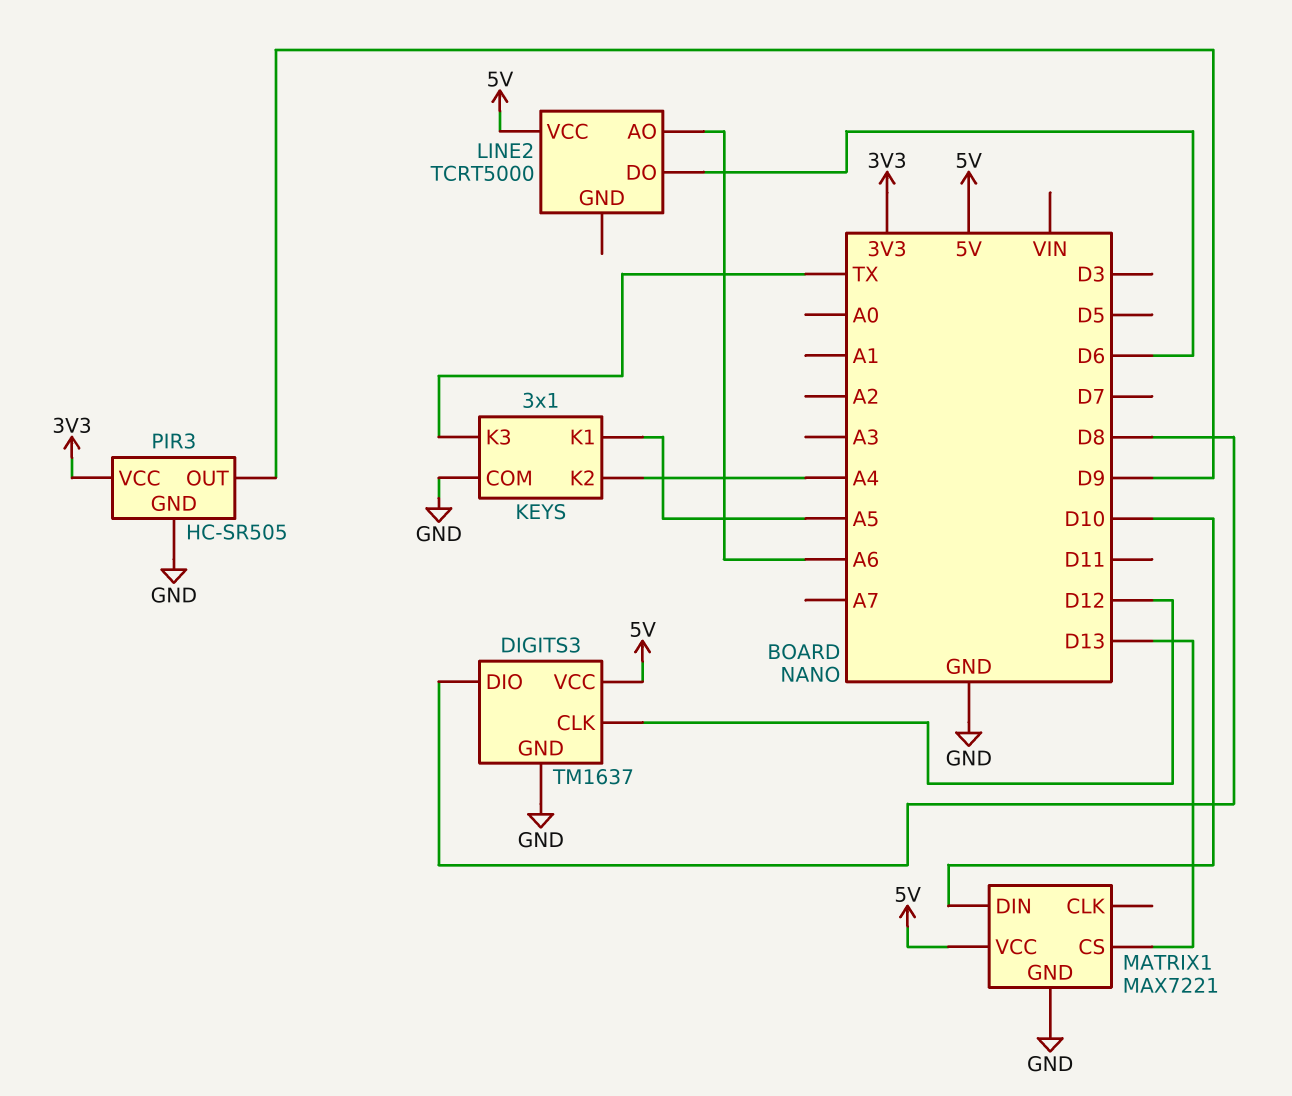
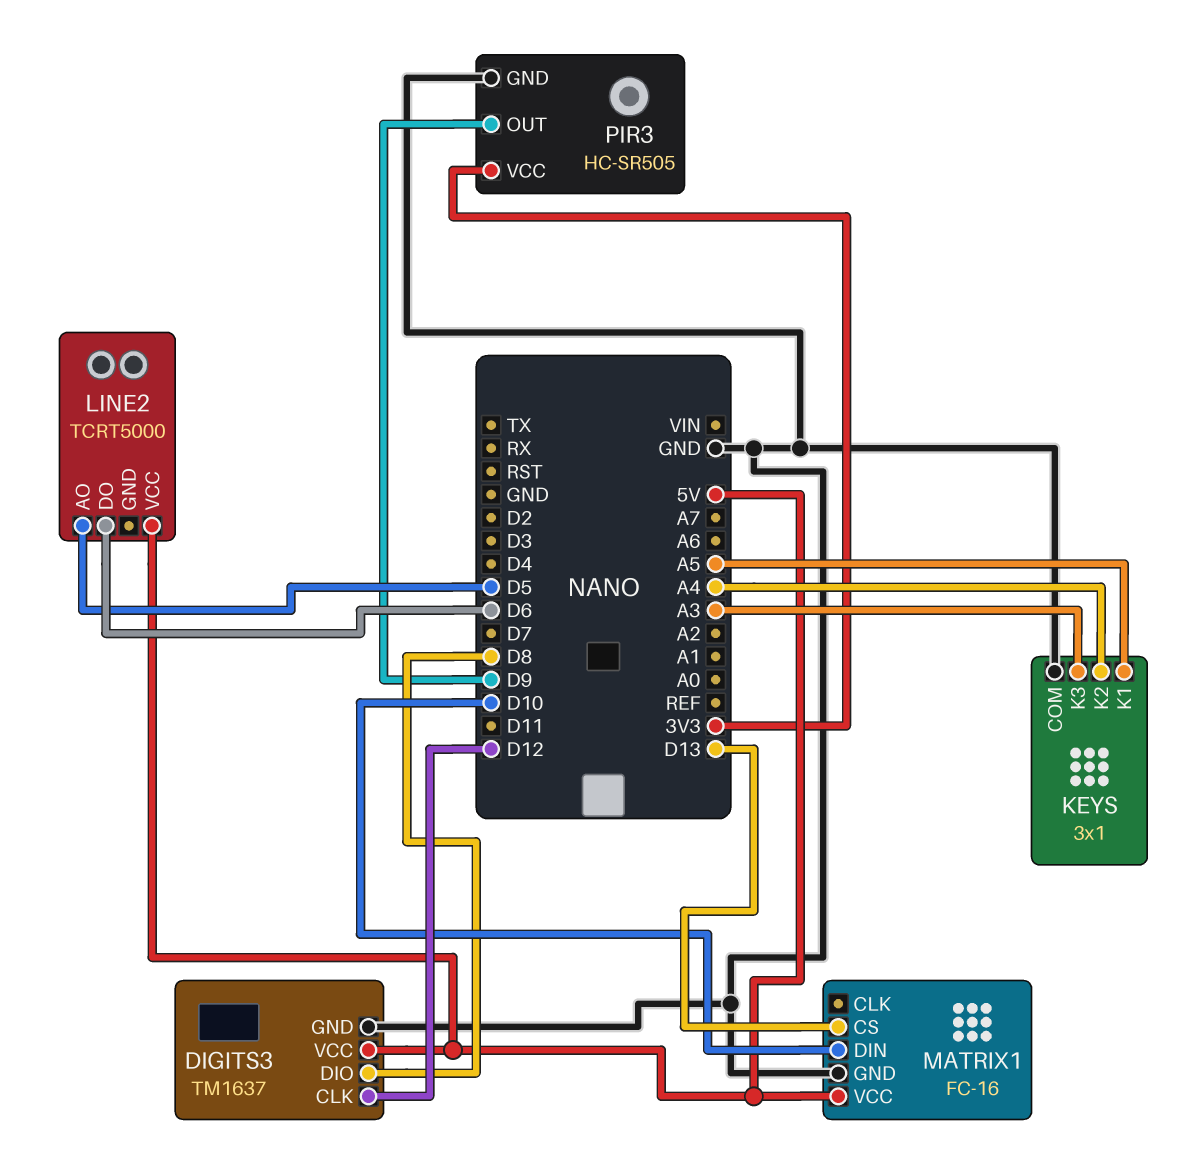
KEYS pin K3: TX -> A3
LINE2 pin AO: A6 -> D5
MATRIX1: MAX7221 -> FC-16

